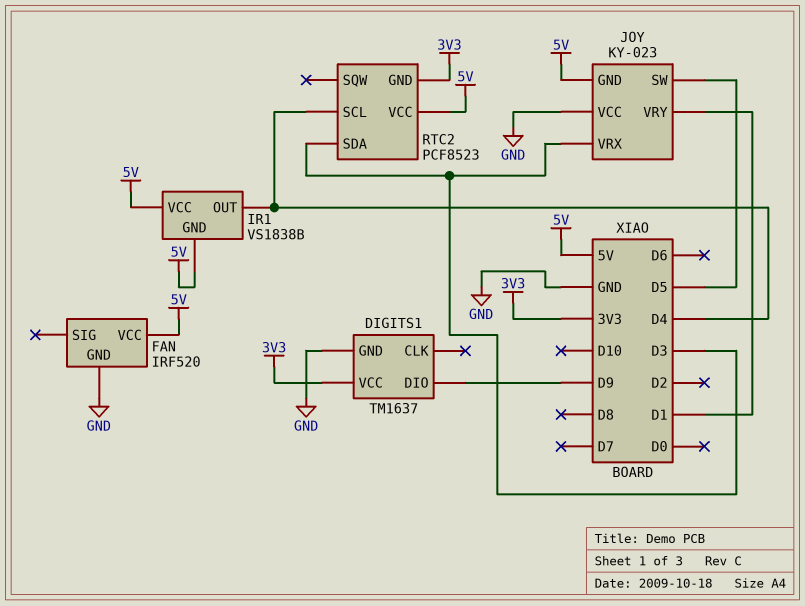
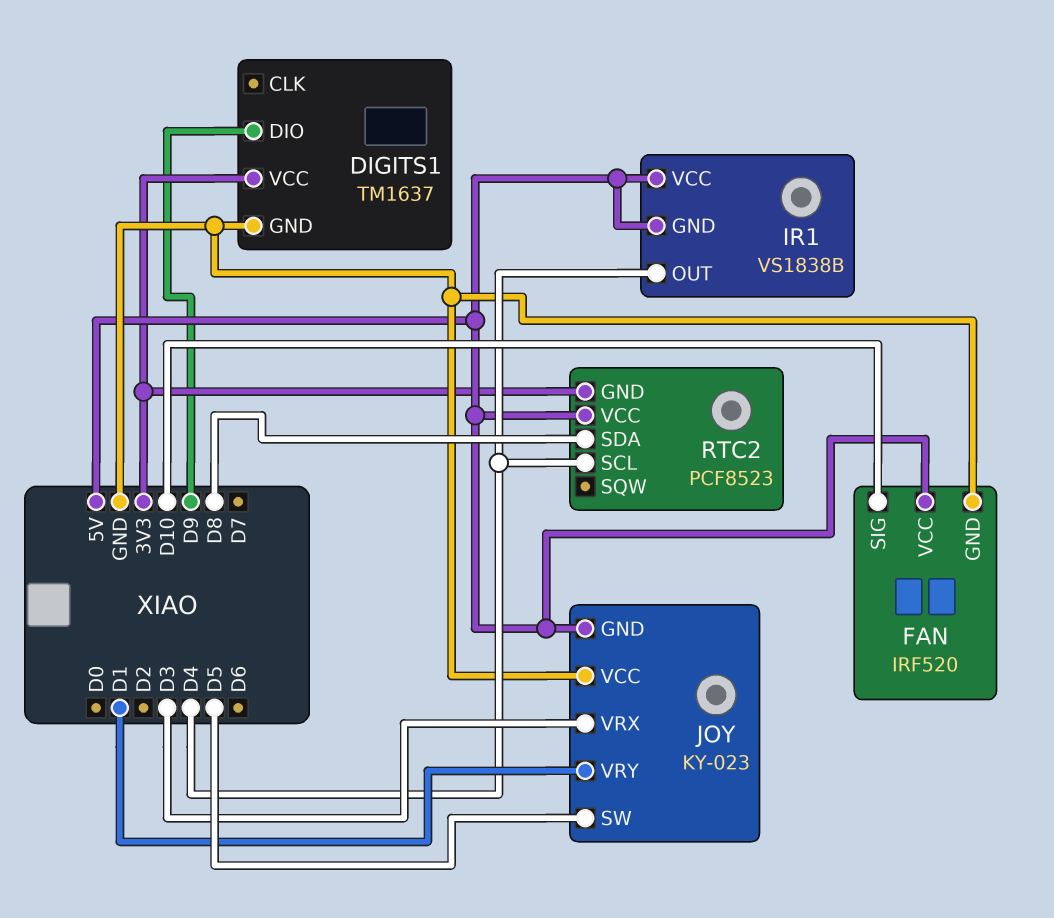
FAN pin SIG: none -> D10
RTC2 pin SDA: D3 -> D8

